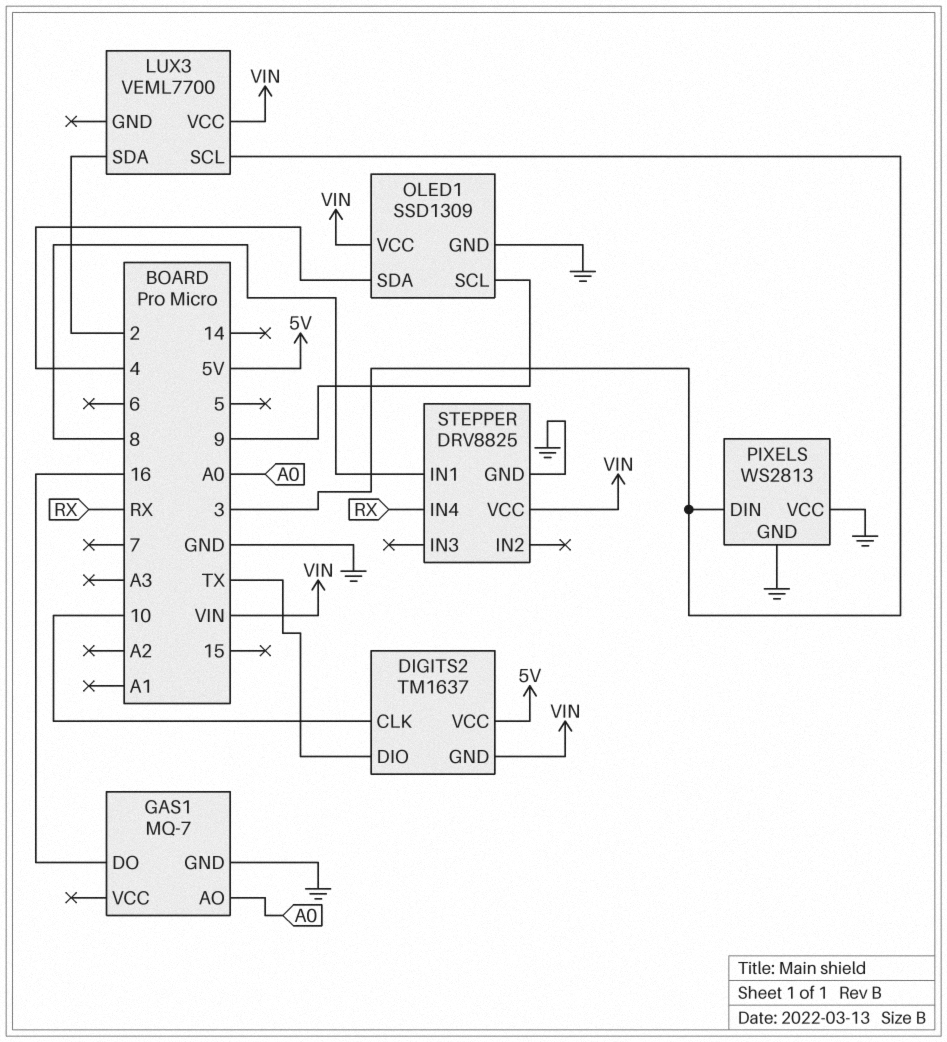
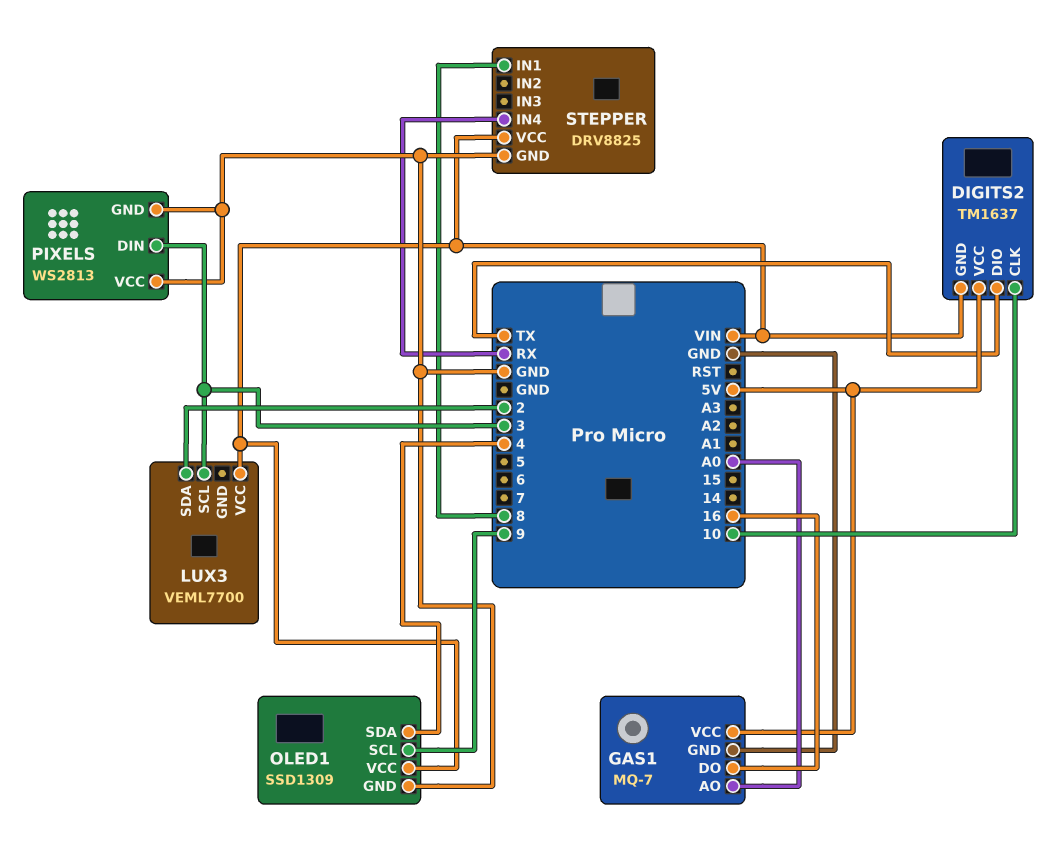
GAS1 pin VCC: none -> 5V

